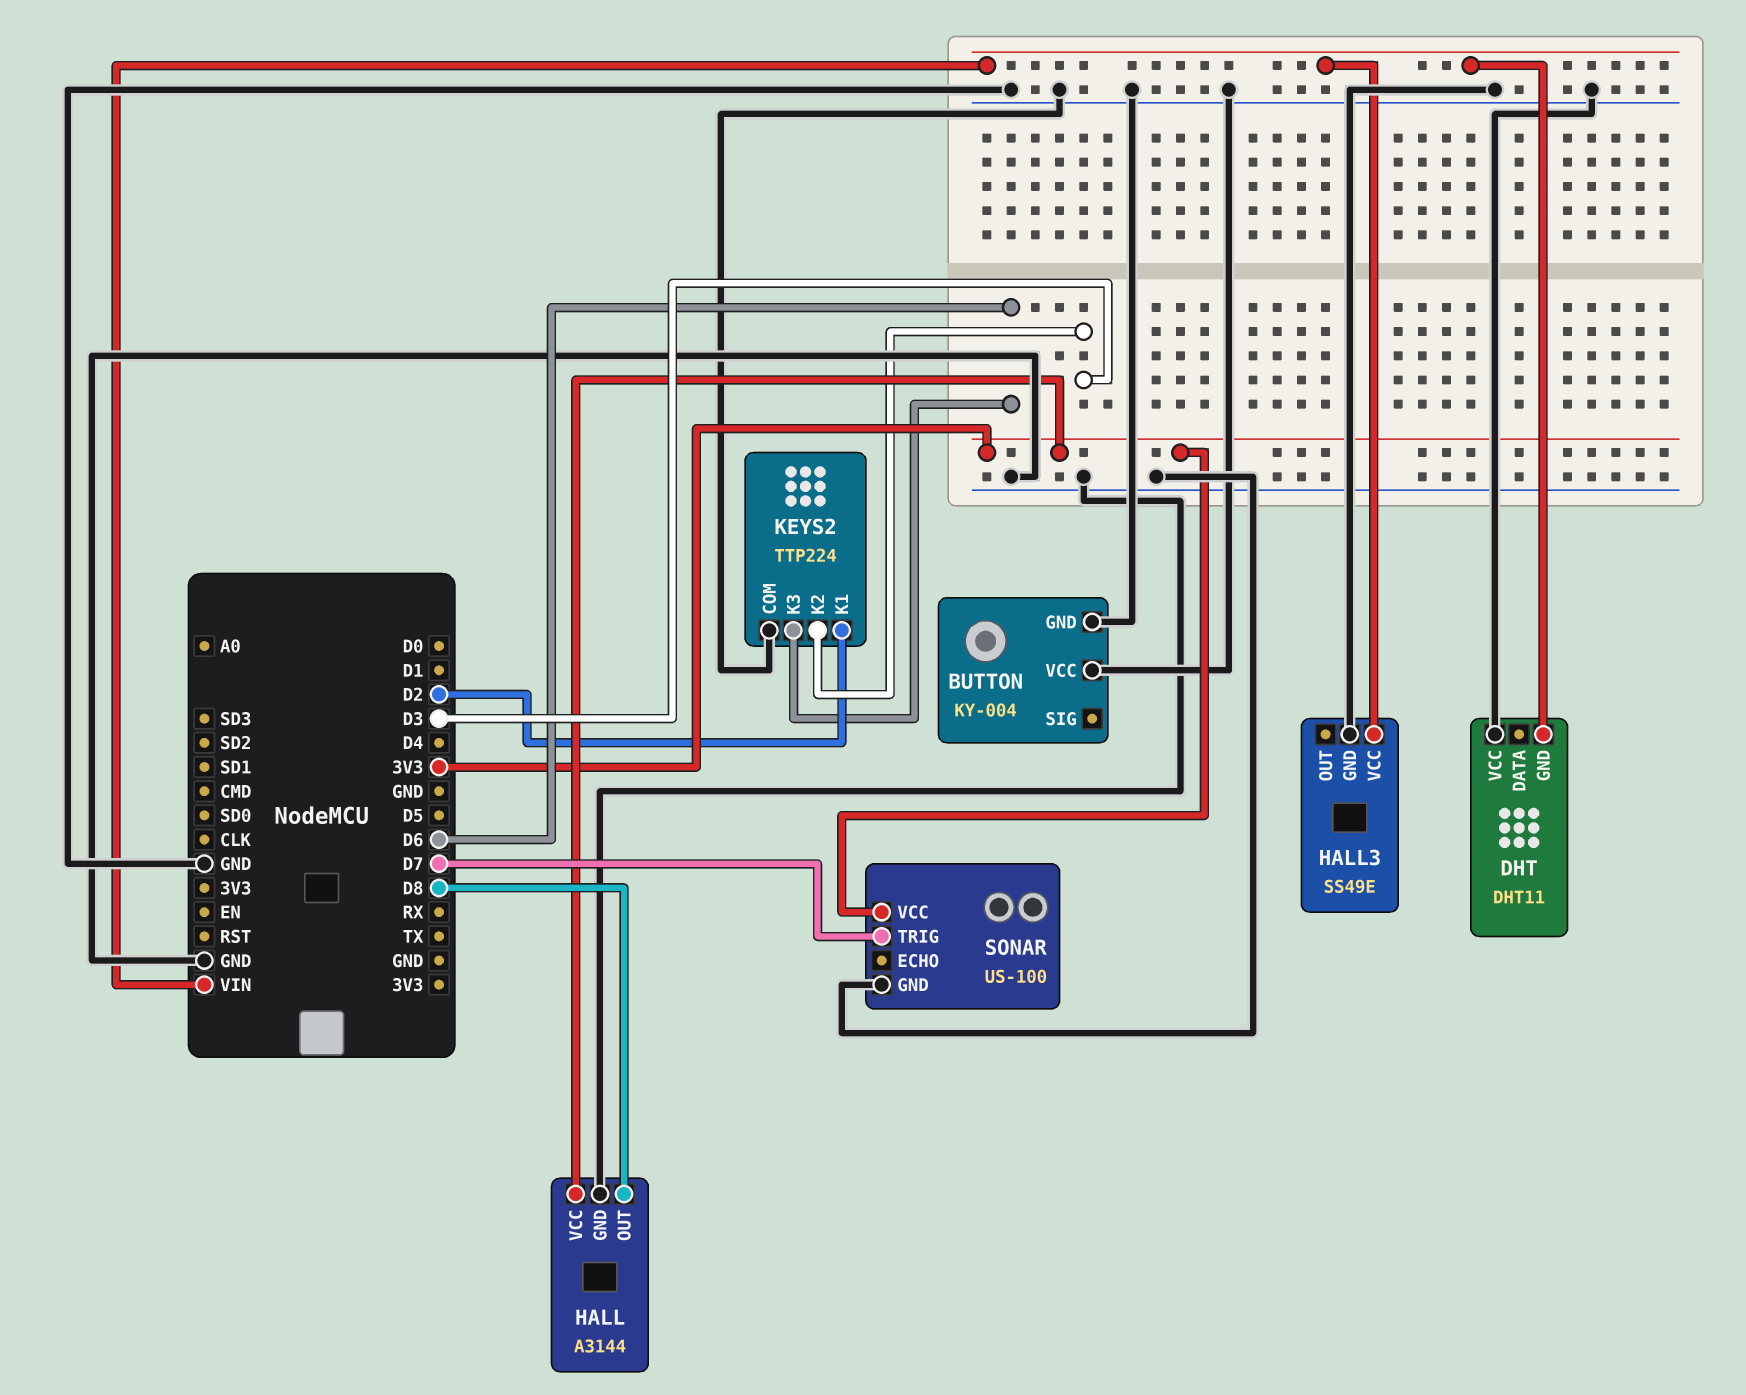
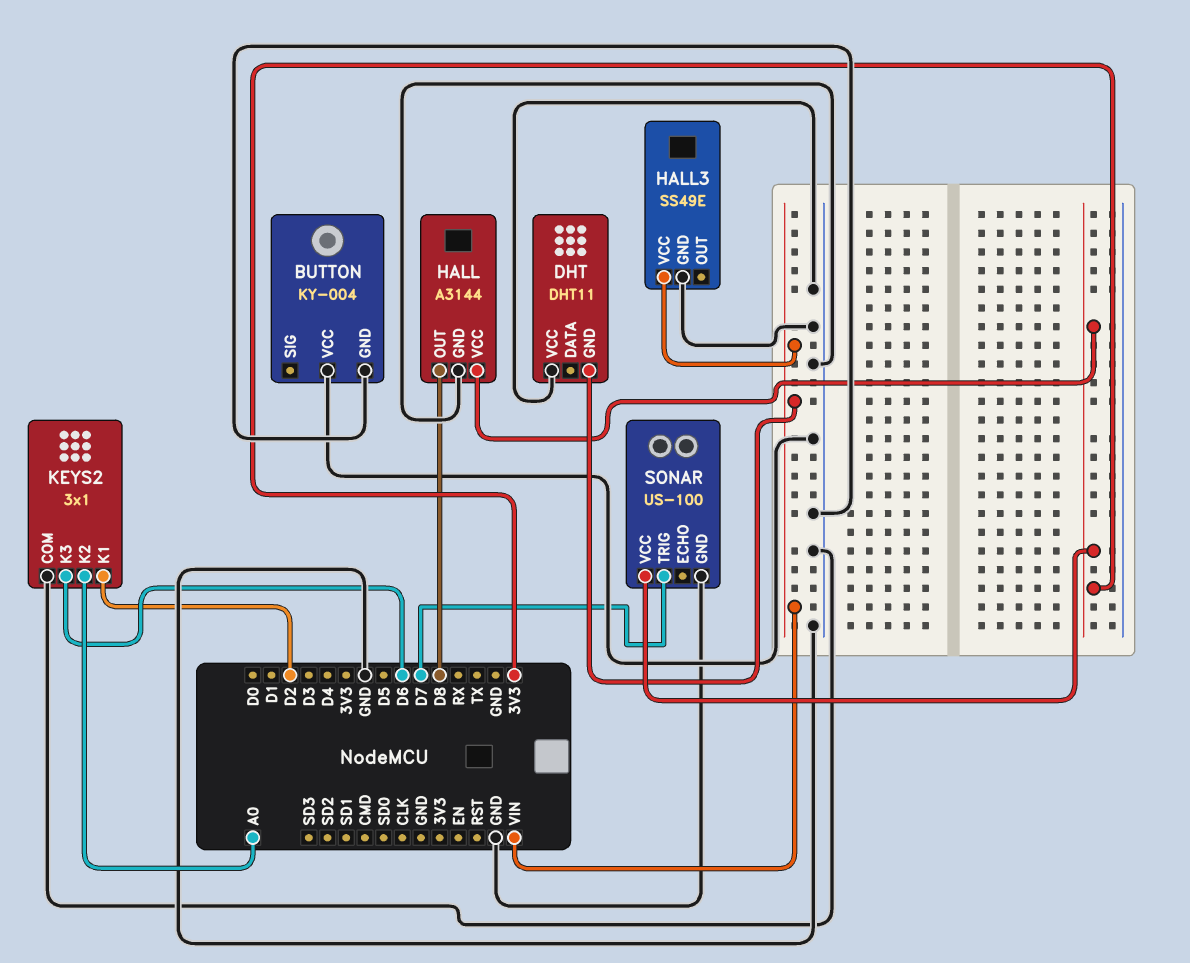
KEYS2: TTP224 -> 3x1
KEYS2 pin K2: D3 -> A0

